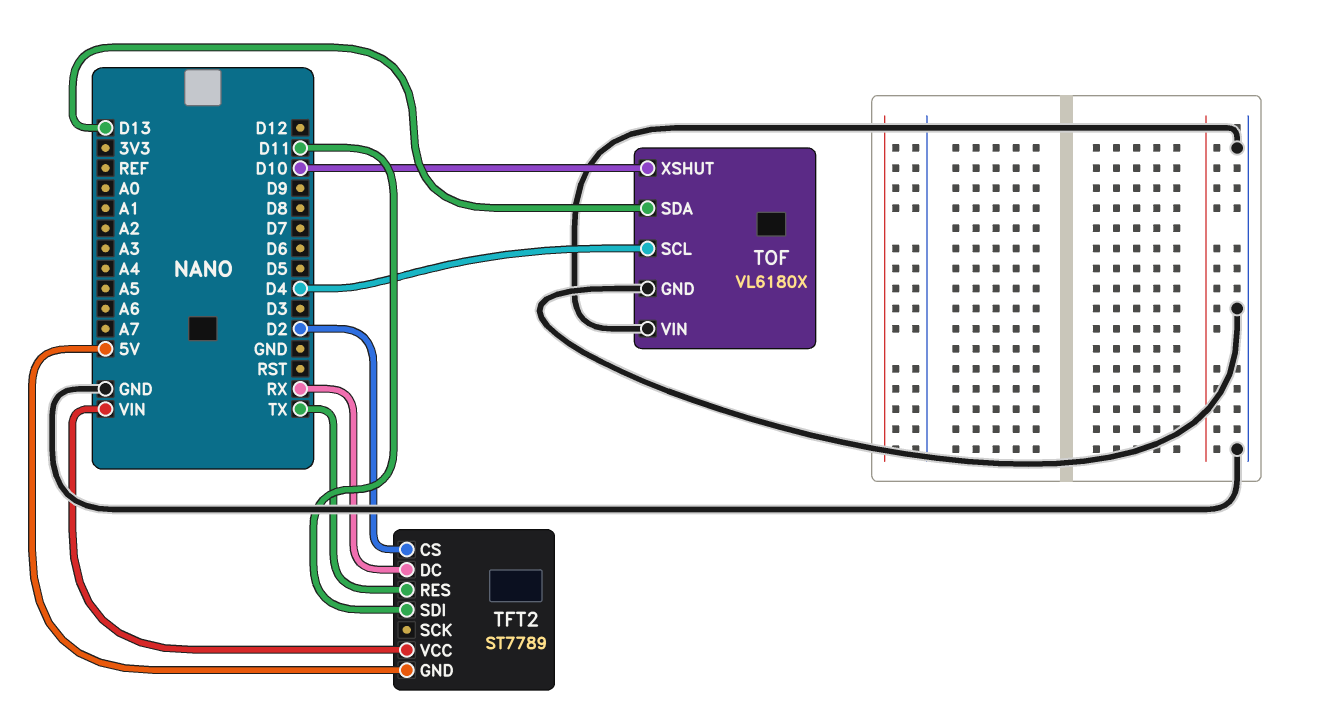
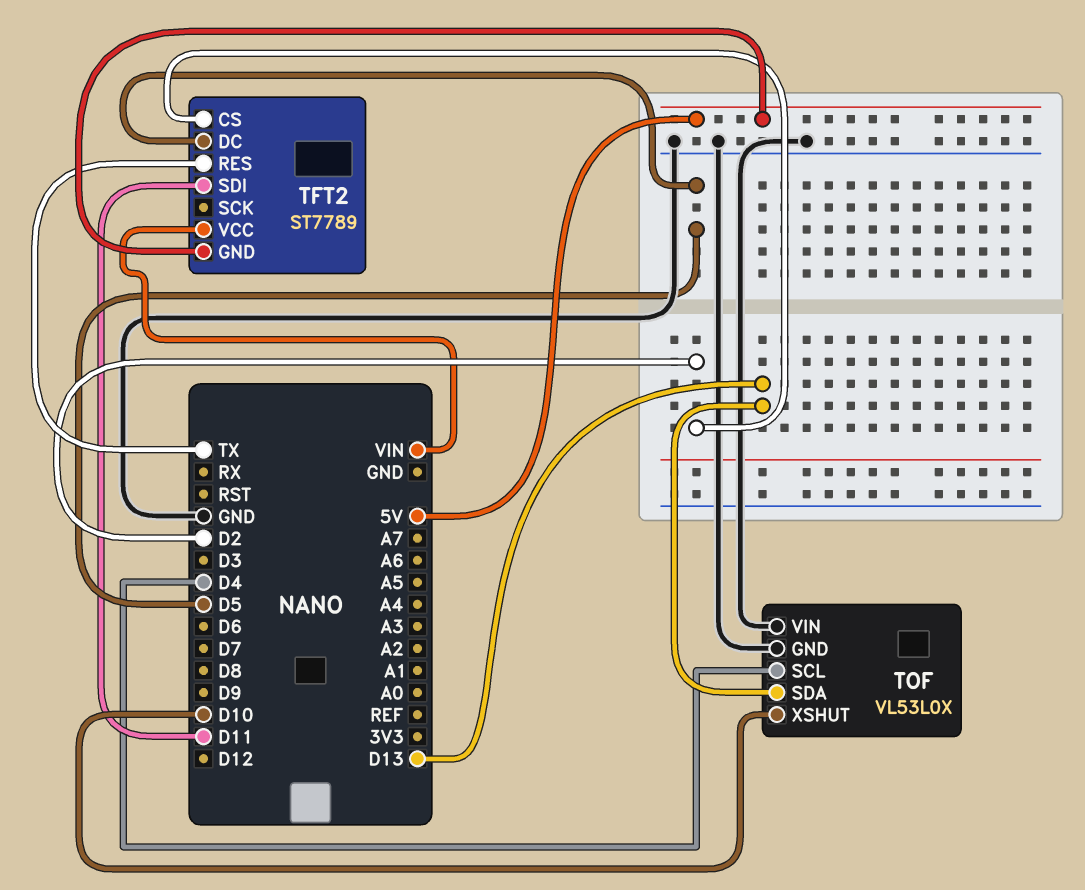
TFT2 pin DC: RX -> D5
TOF: VL6180X -> VL53L0X

